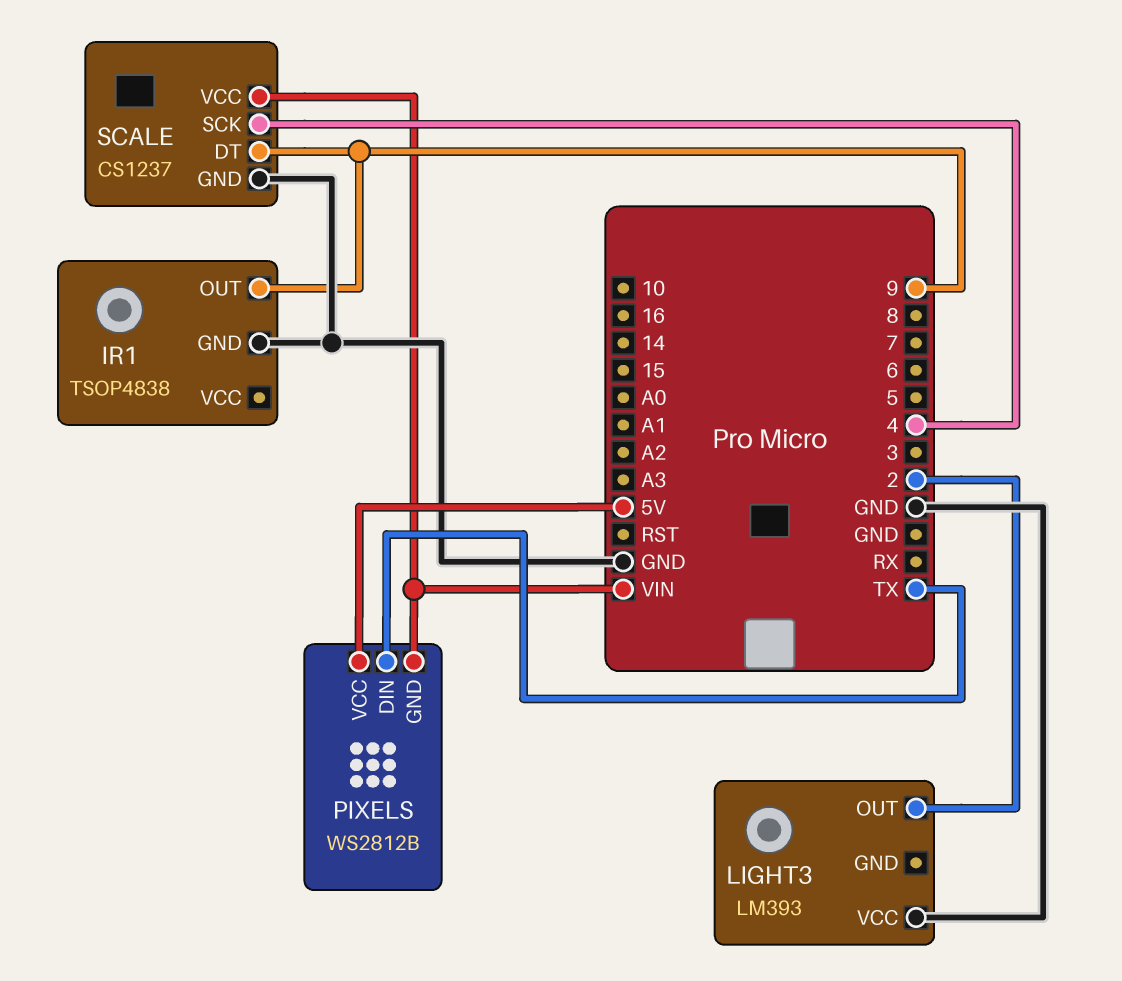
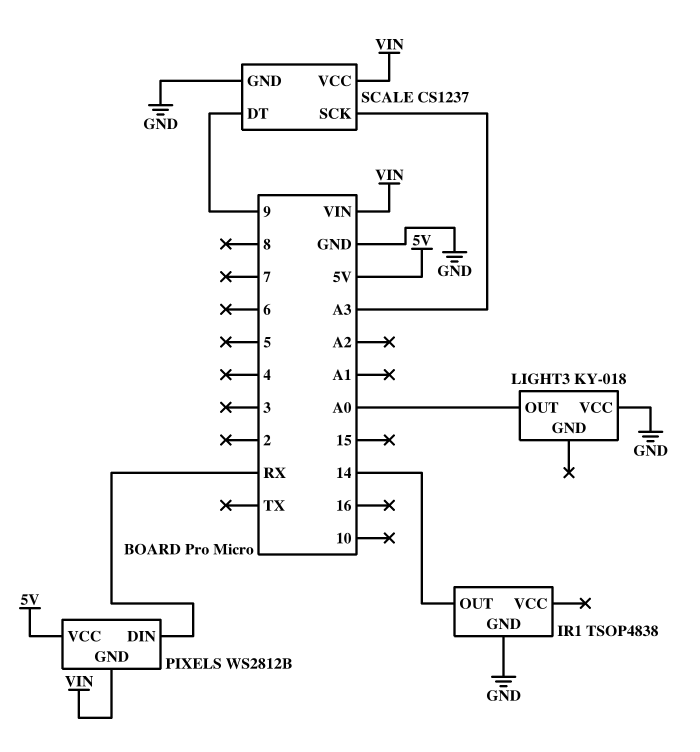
IR1 pin OUT: 9 -> 14
LIGHT3: LM393 -> KY-018
LIGHT3 pin OUT: 2 -> A0
PIXELS pin DIN: TX -> RX
SCALE pin SCK: 4 -> A3

